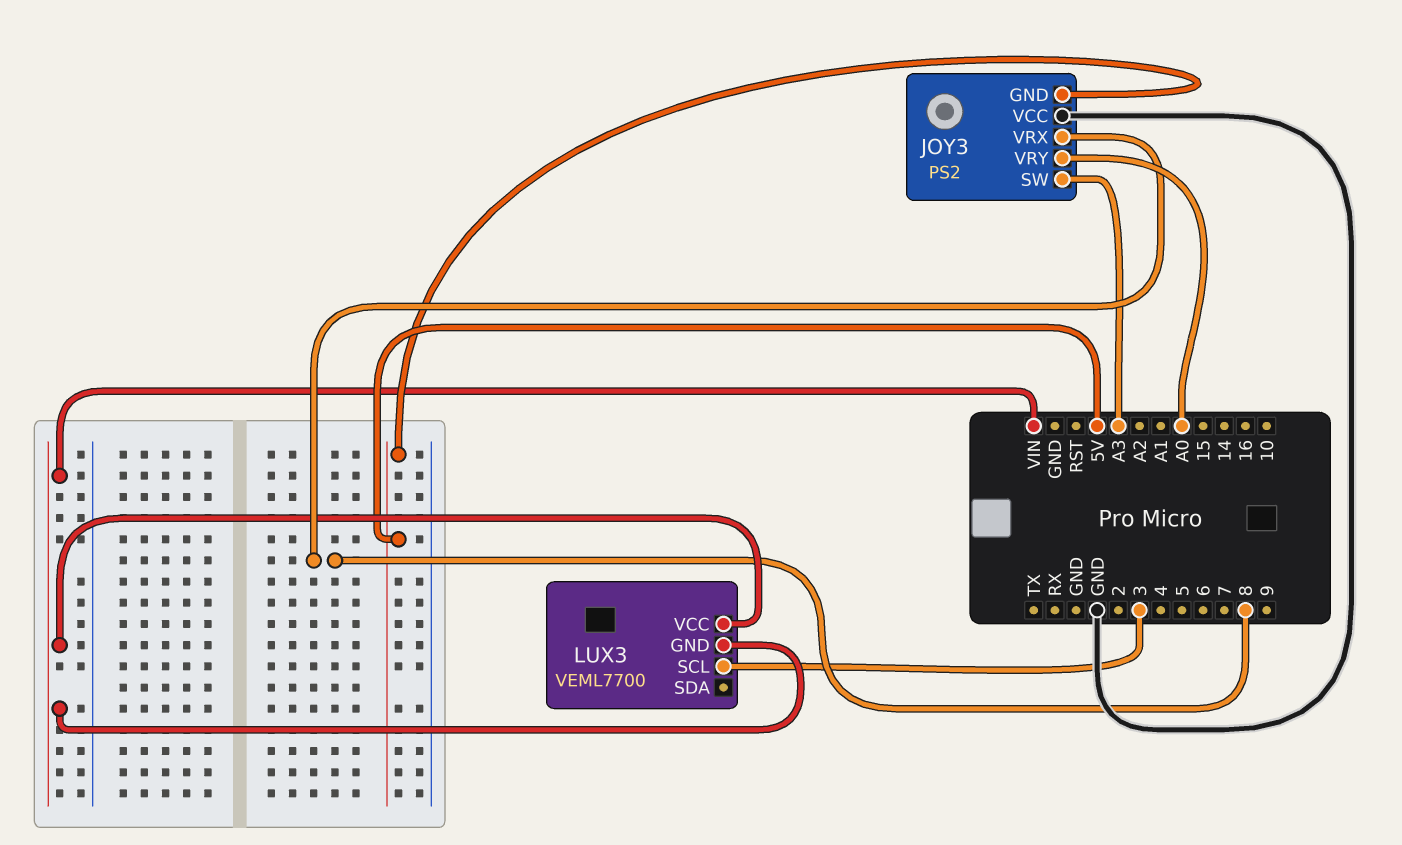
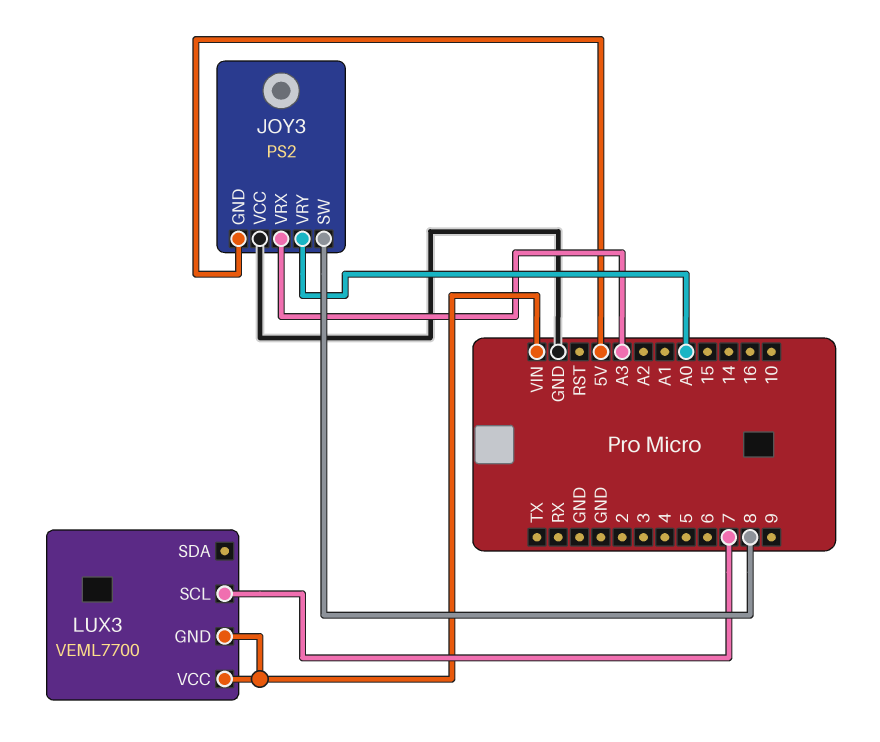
JOY3 pin SW: A3 -> 8
JOY3 pin VRX: 8 -> A3
LUX3 pin SCL: 3 -> 7

